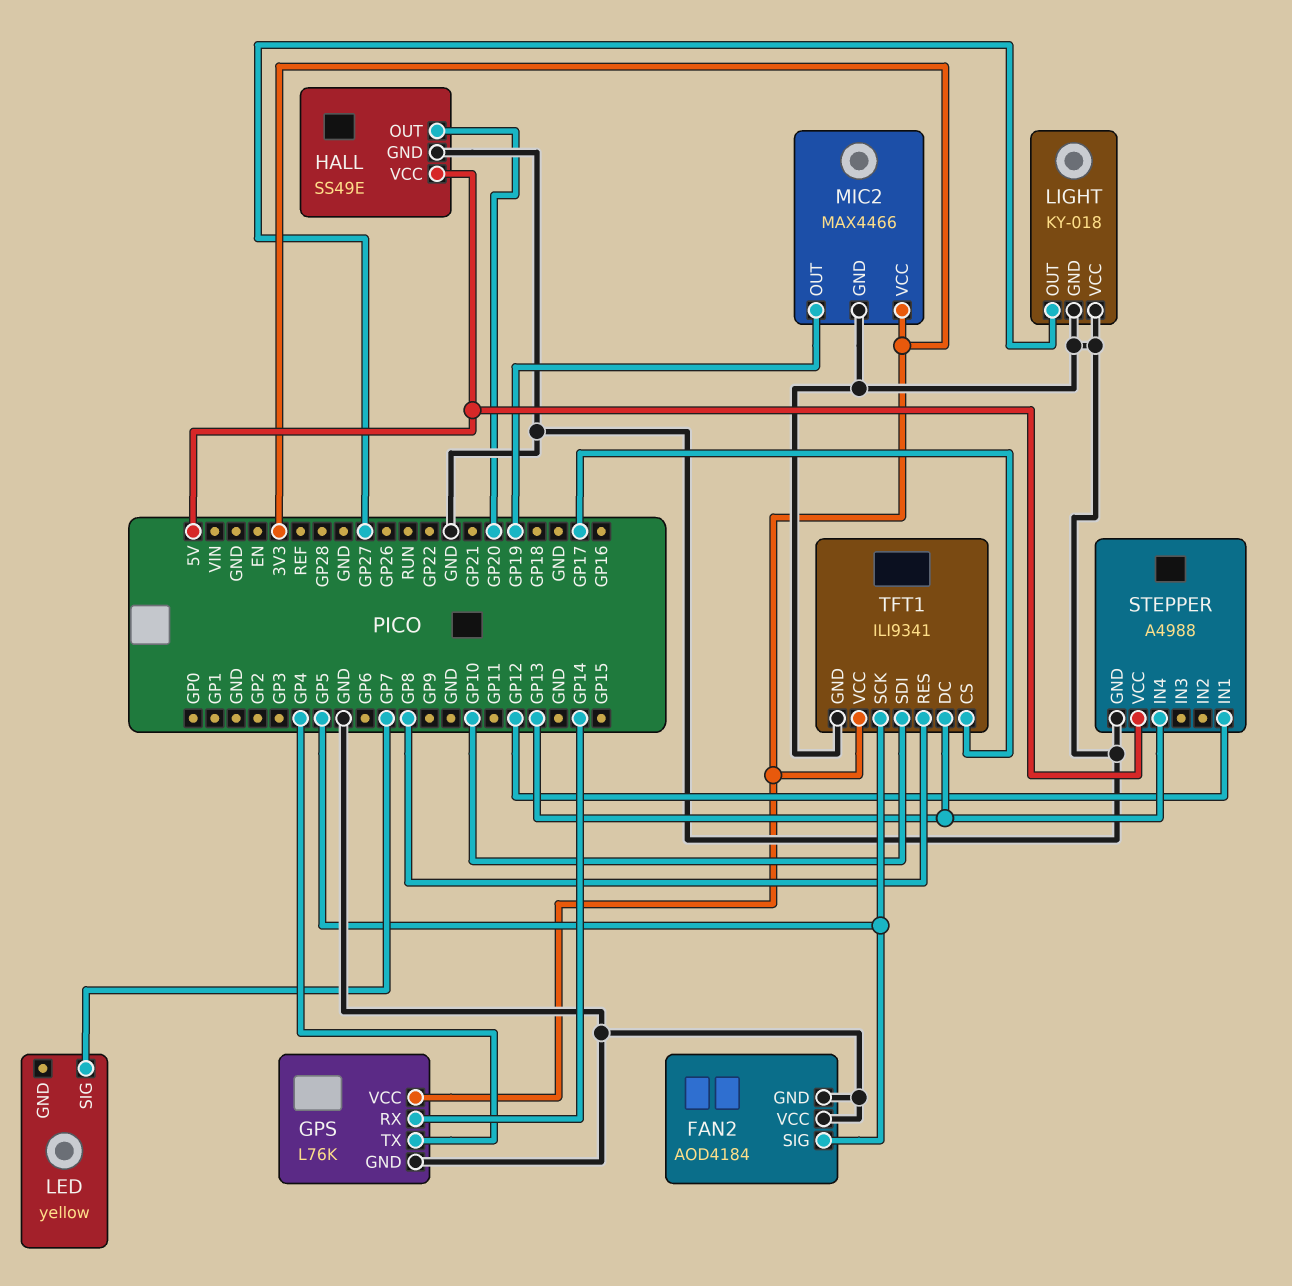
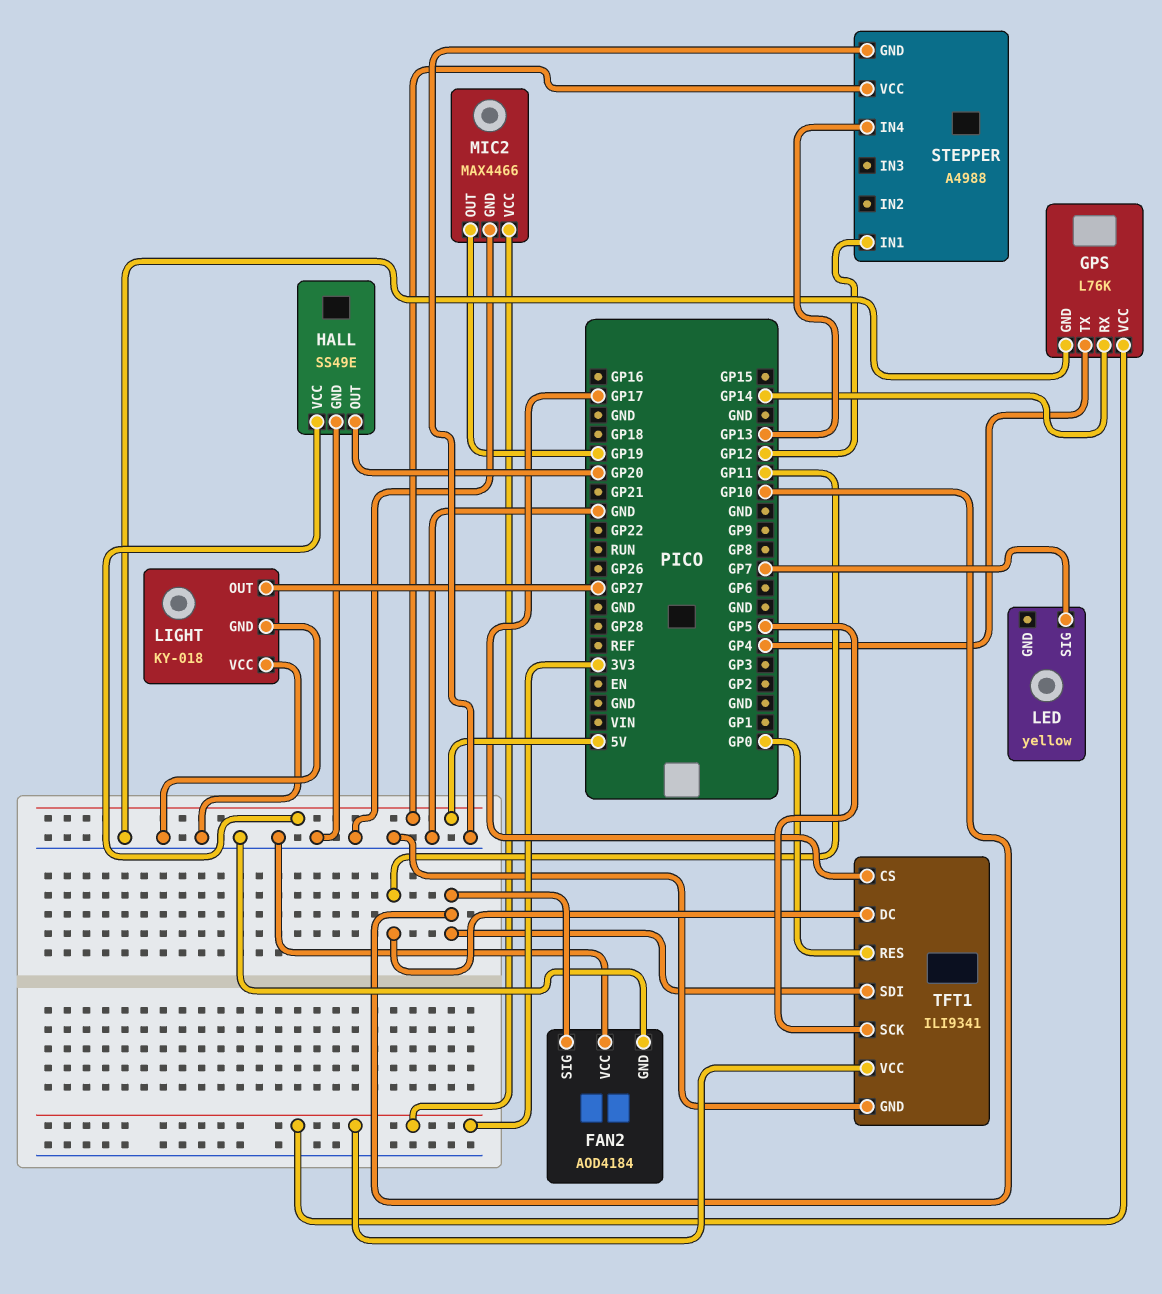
FAN2 pin SIG: GP5 -> GP10
TFT1 pin DC: GP13 -> GP11
TFT1 pin RES: GP8 -> GP0

